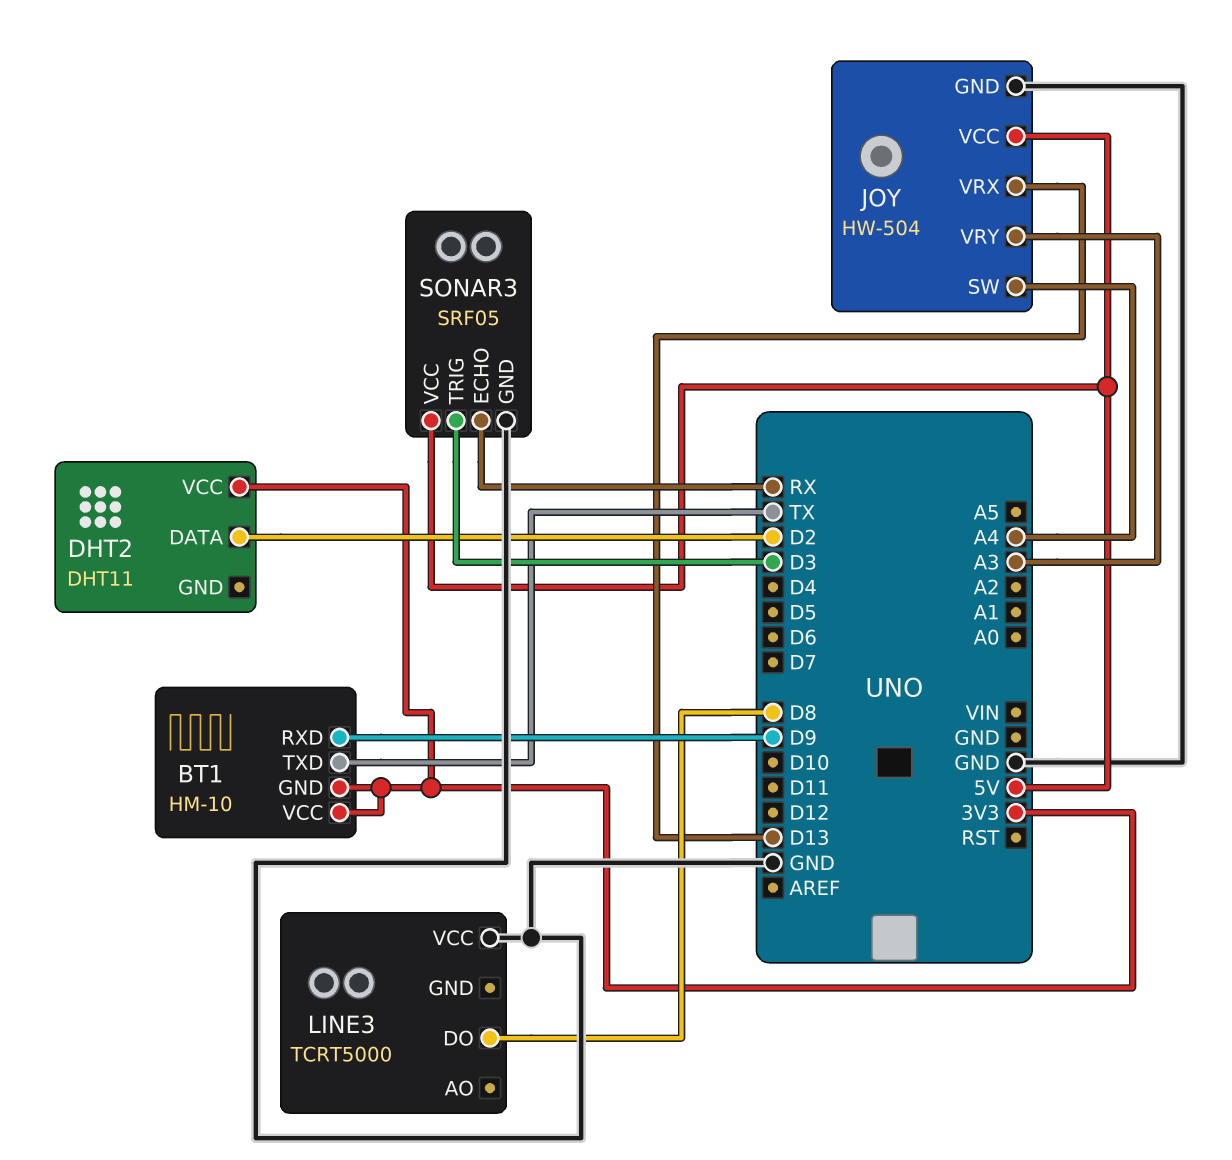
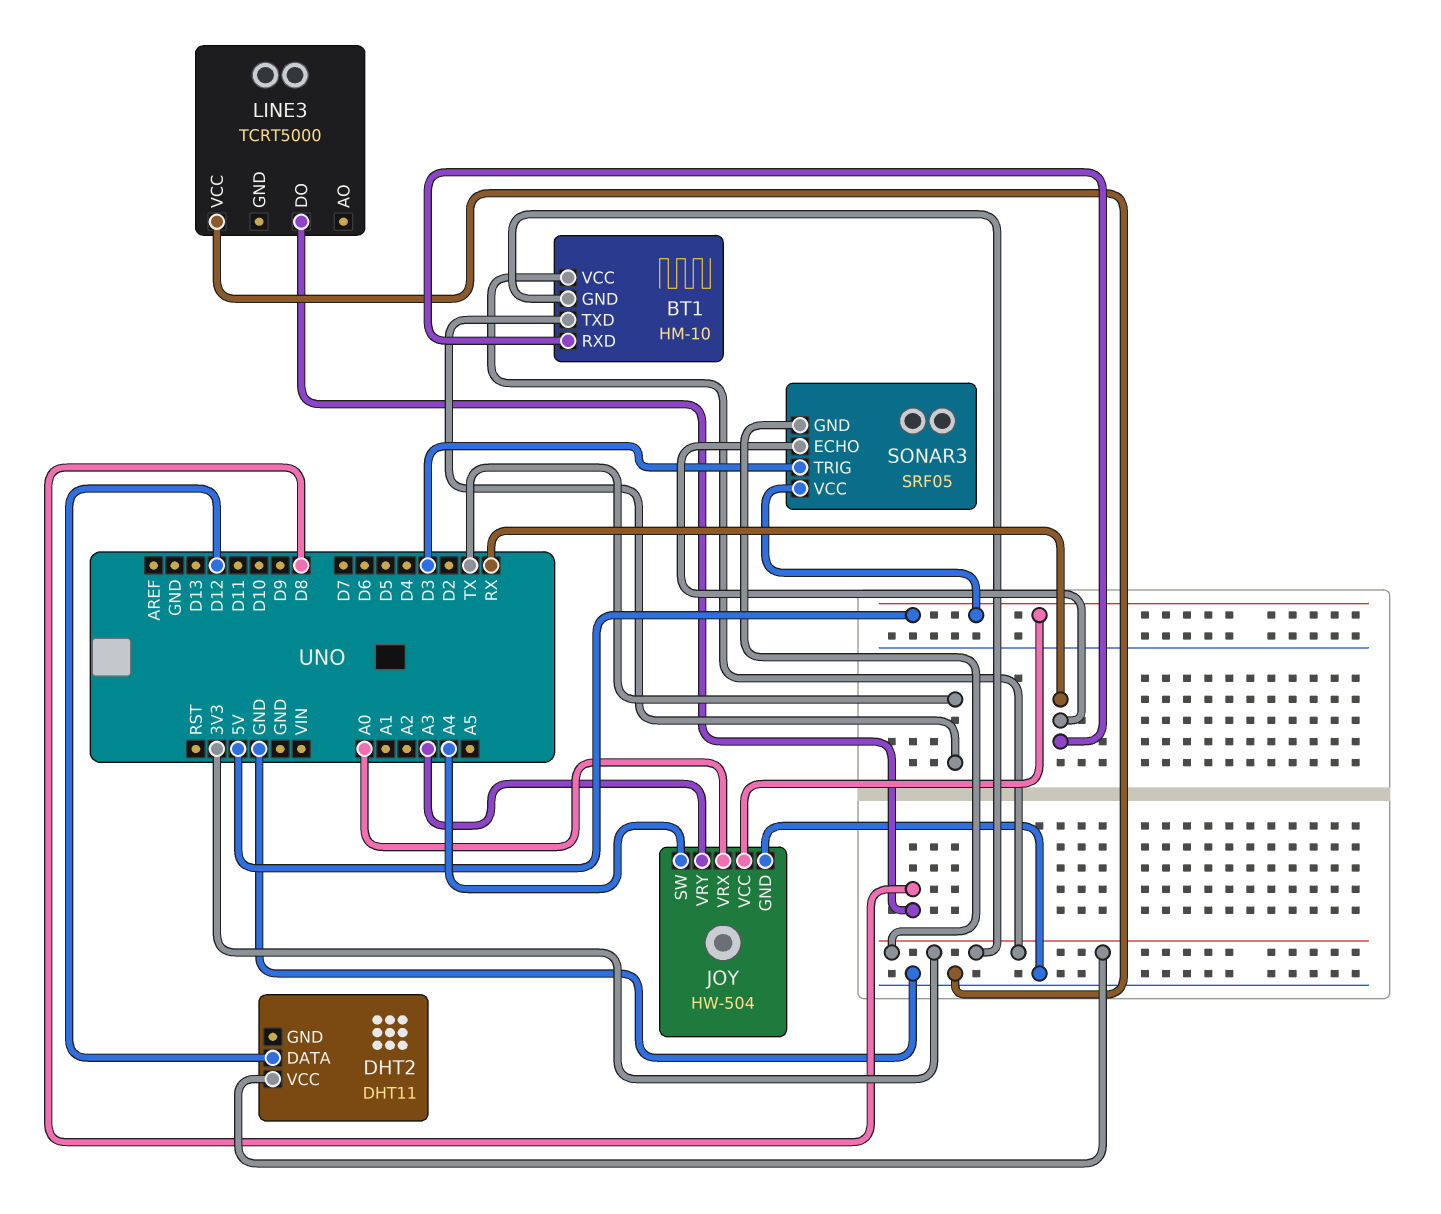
BT1 pin RXD: D9 -> RX
DHT2 pin DATA: D2 -> D12
JOY pin VRX: D13 -> A0
SONAR3 pin GND: GND -> 3V3

